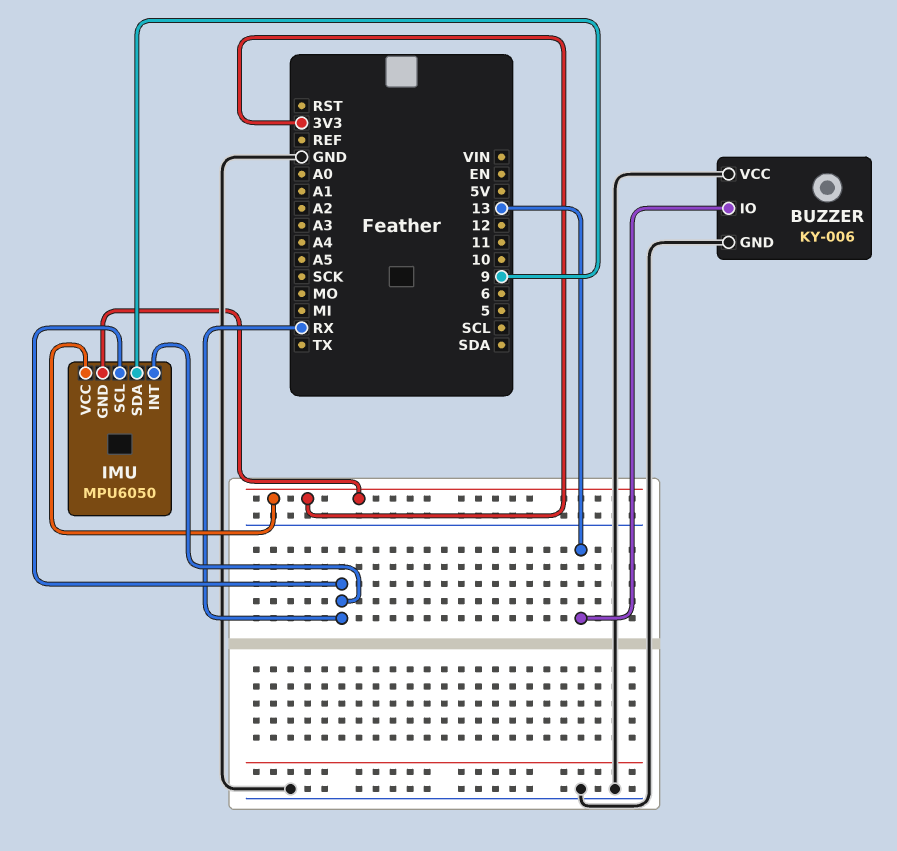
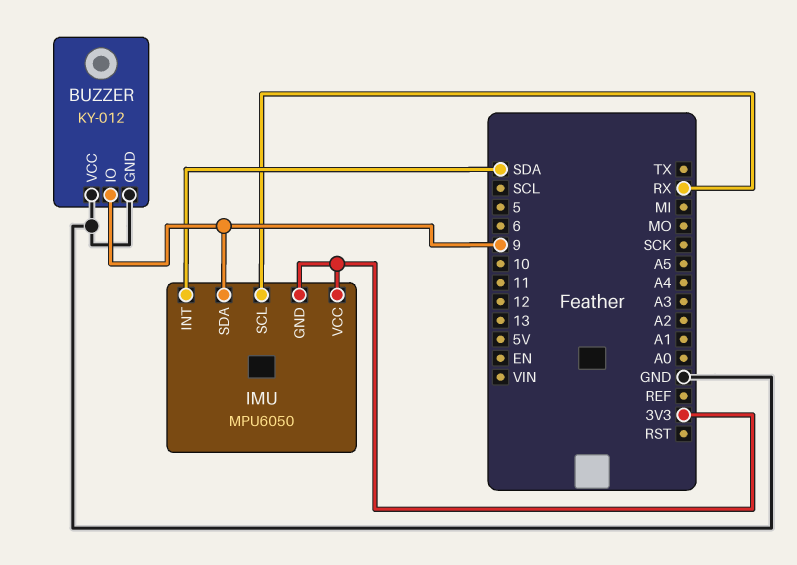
BUZZER: KY-006 -> KY-012
BUZZER pin IO: 13 -> 9
IMU pin INT: RX -> SDA

